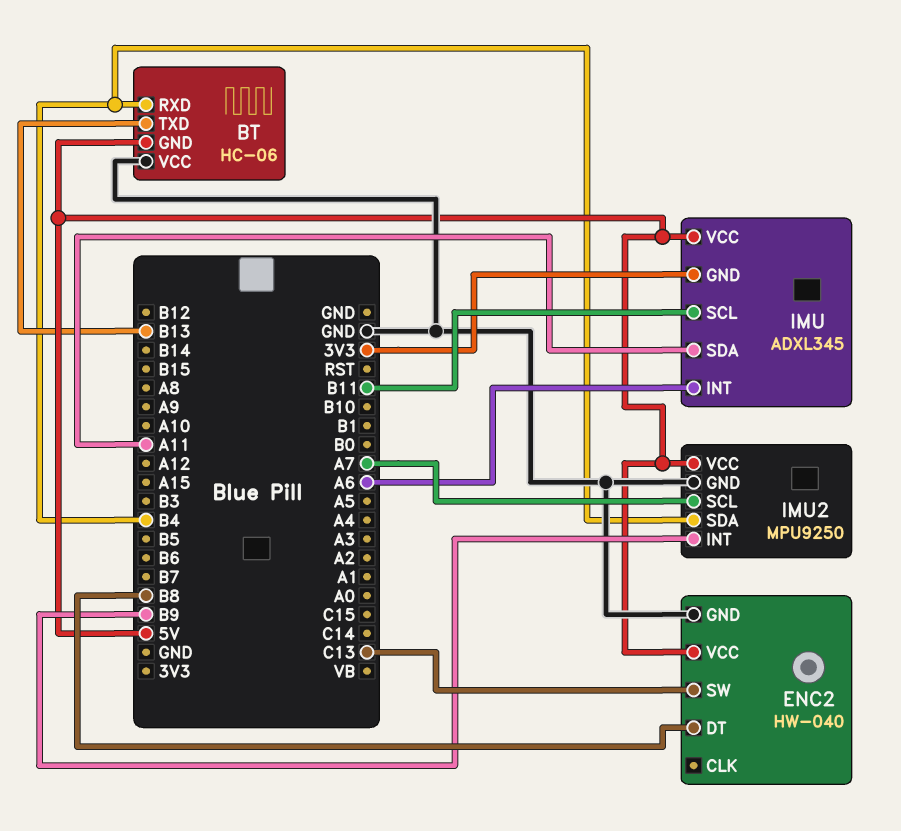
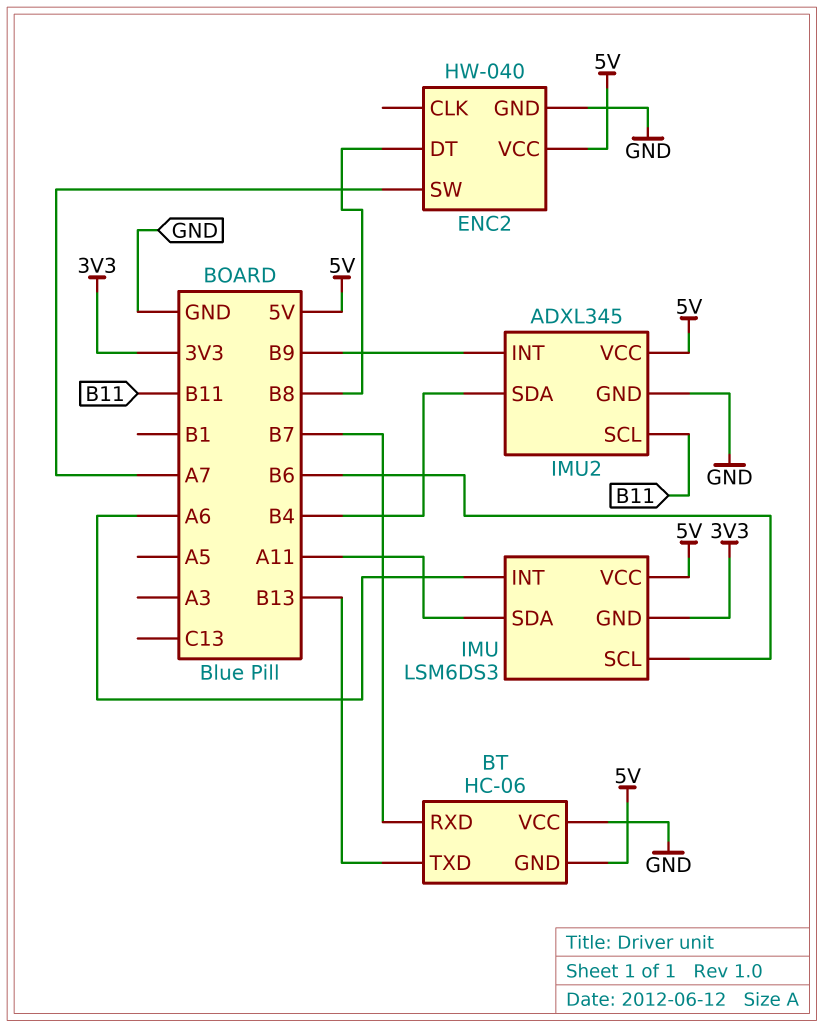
BT pin RXD: B4 -> B7
ENC2 pin SW: C13 -> A7
IMU: ADXL345 -> LSM6DS3
IMU pin SCL: B11 -> B6
IMU2: MPU9250 -> ADXL345
IMU2 pin SCL: A7 -> B11

